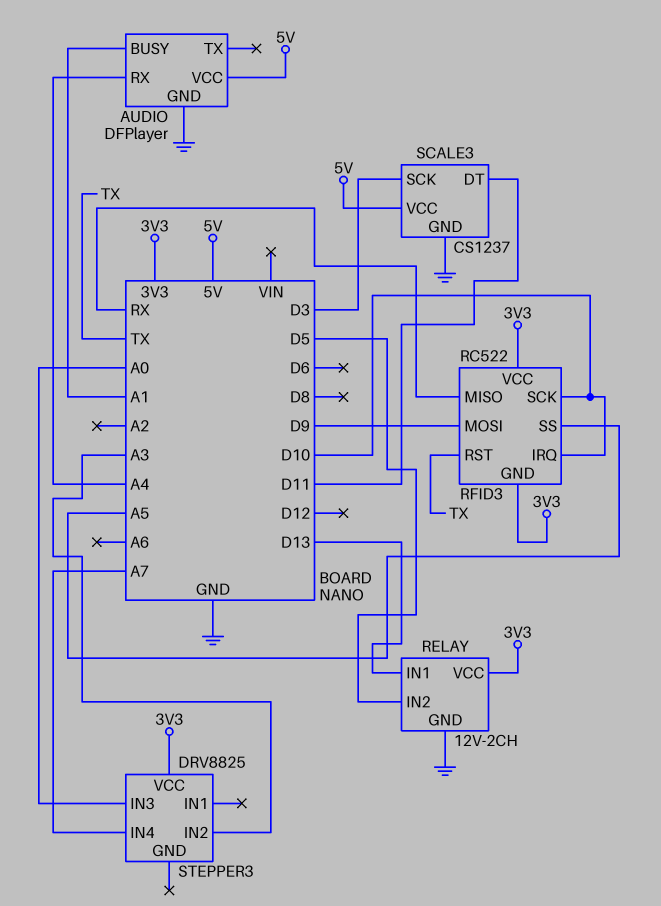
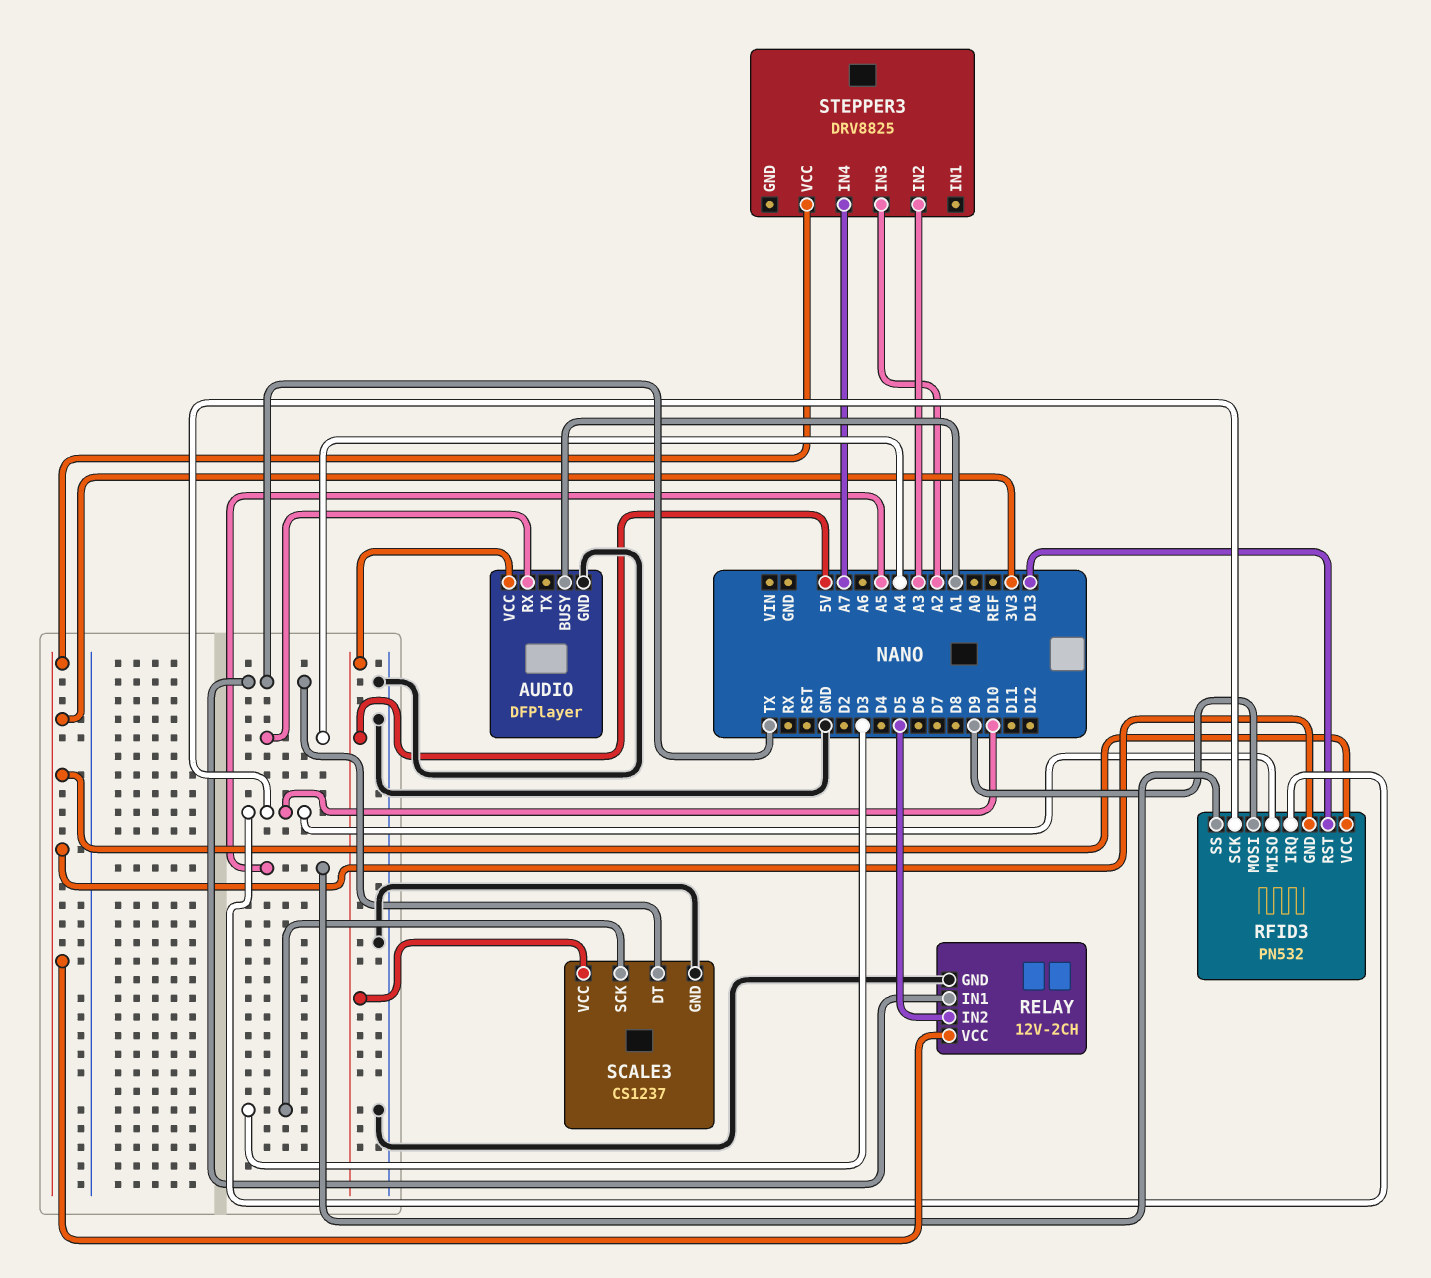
RELAY pin IN1: D13 -> TX
RFID3: RC522 -> PN532
RFID3 pin MISO: RX -> D10
RFID3 pin RST: TX -> D13
SCALE3 pin DT: D11 -> TX
STEPPER3 pin IN3: A0 -> A2

